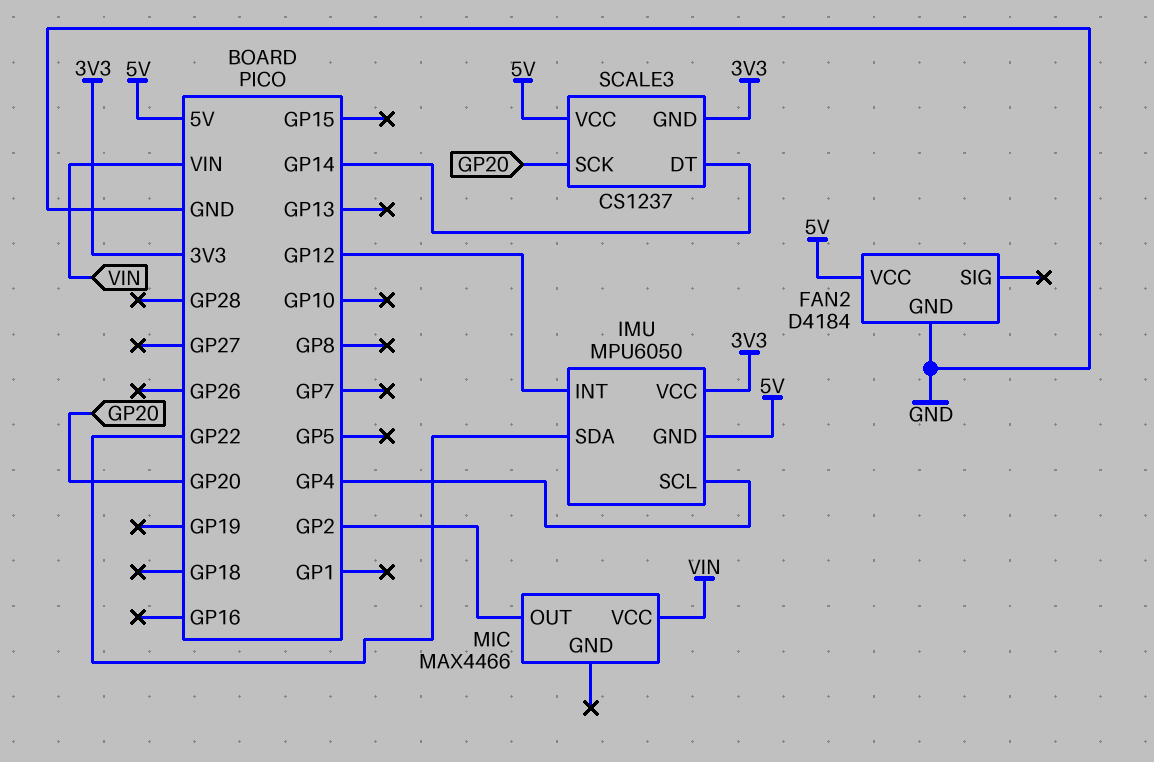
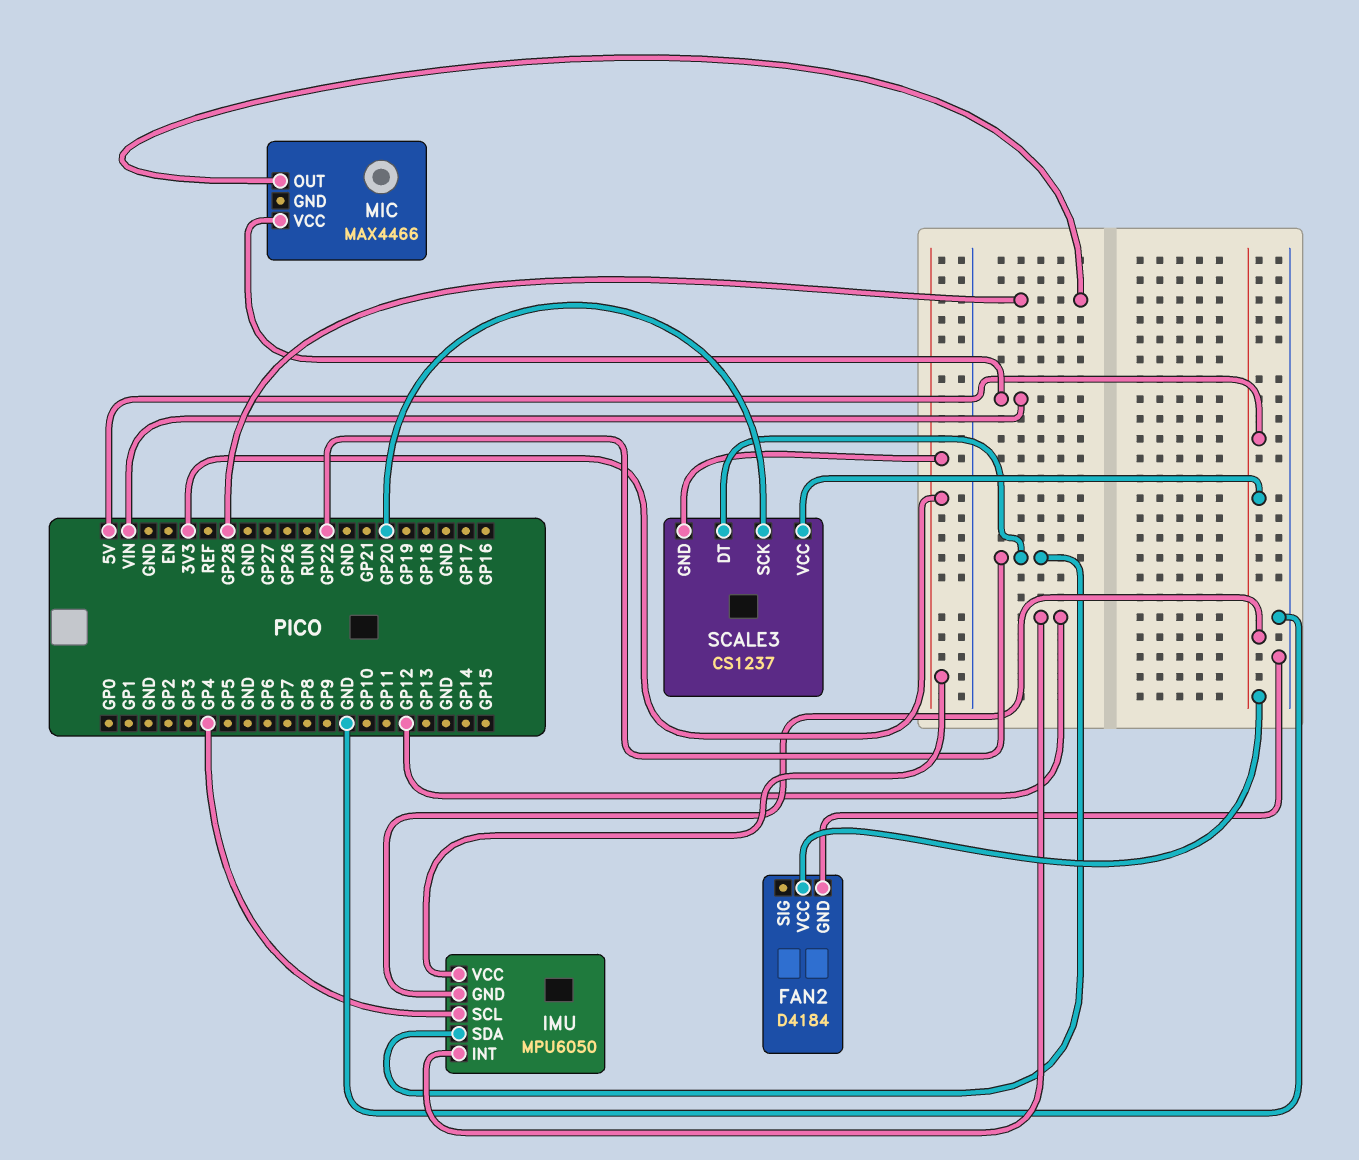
MIC pin OUT: GP2 -> GP28
SCALE3 pin DT: GP14 -> GP22

